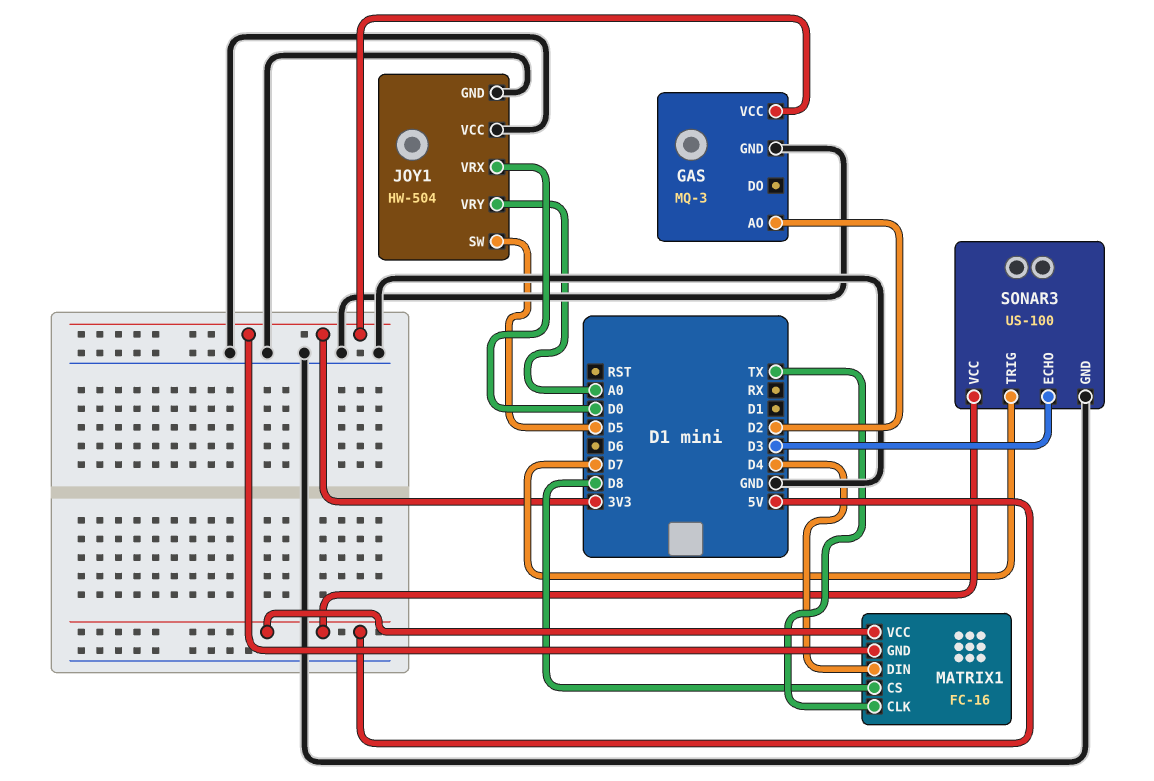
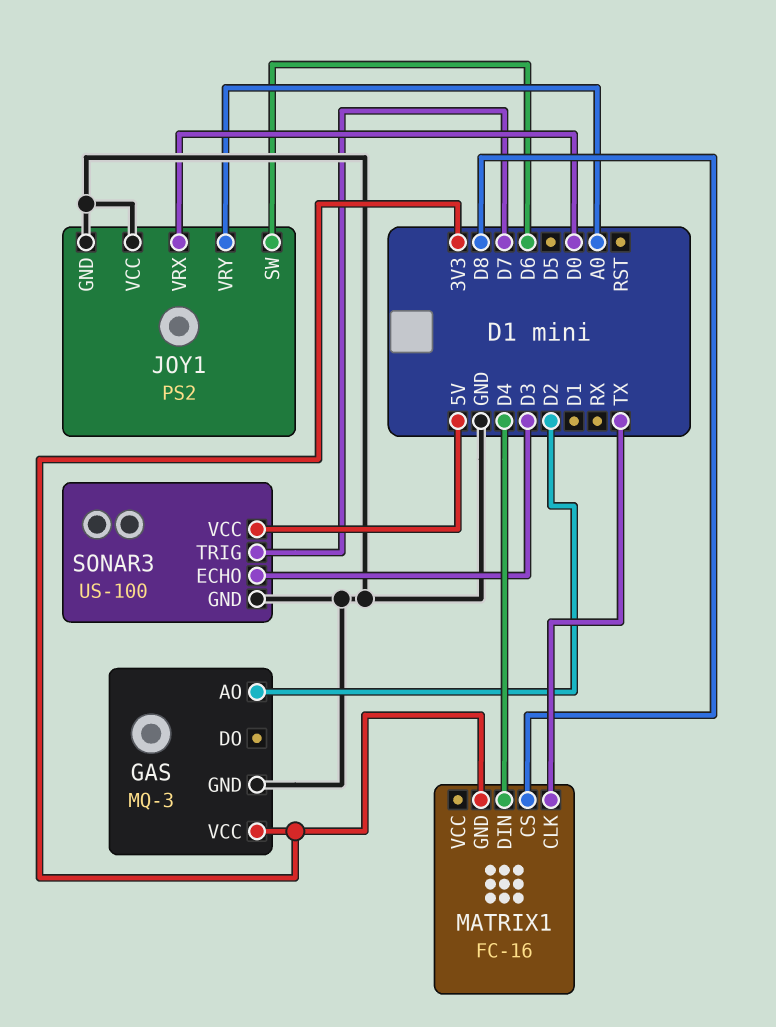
JOY1: HW-504 -> PS2
JOY1 pin SW: D5 -> D6
MATRIX1 pin VCC: 5V -> none

